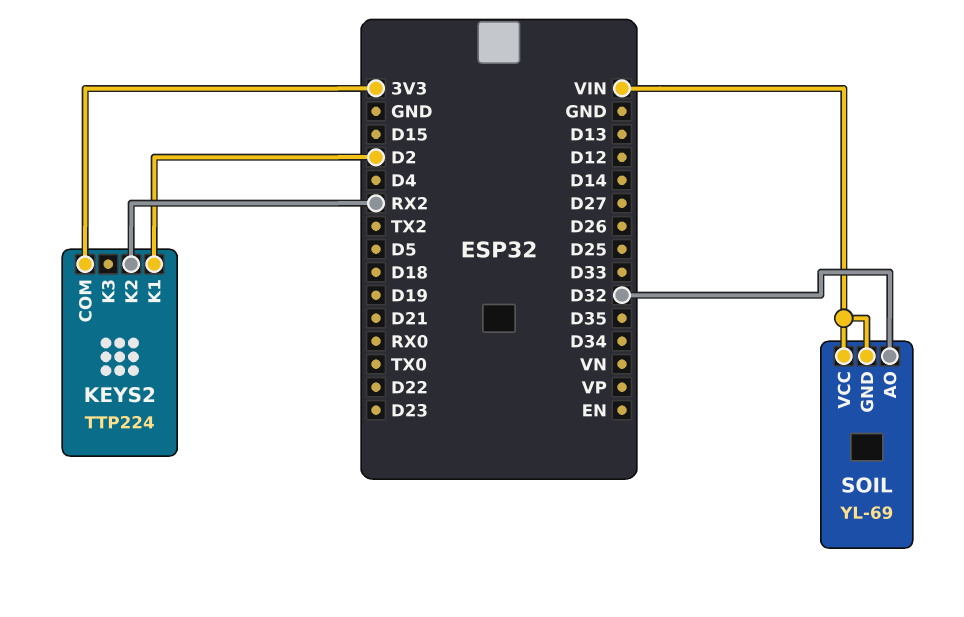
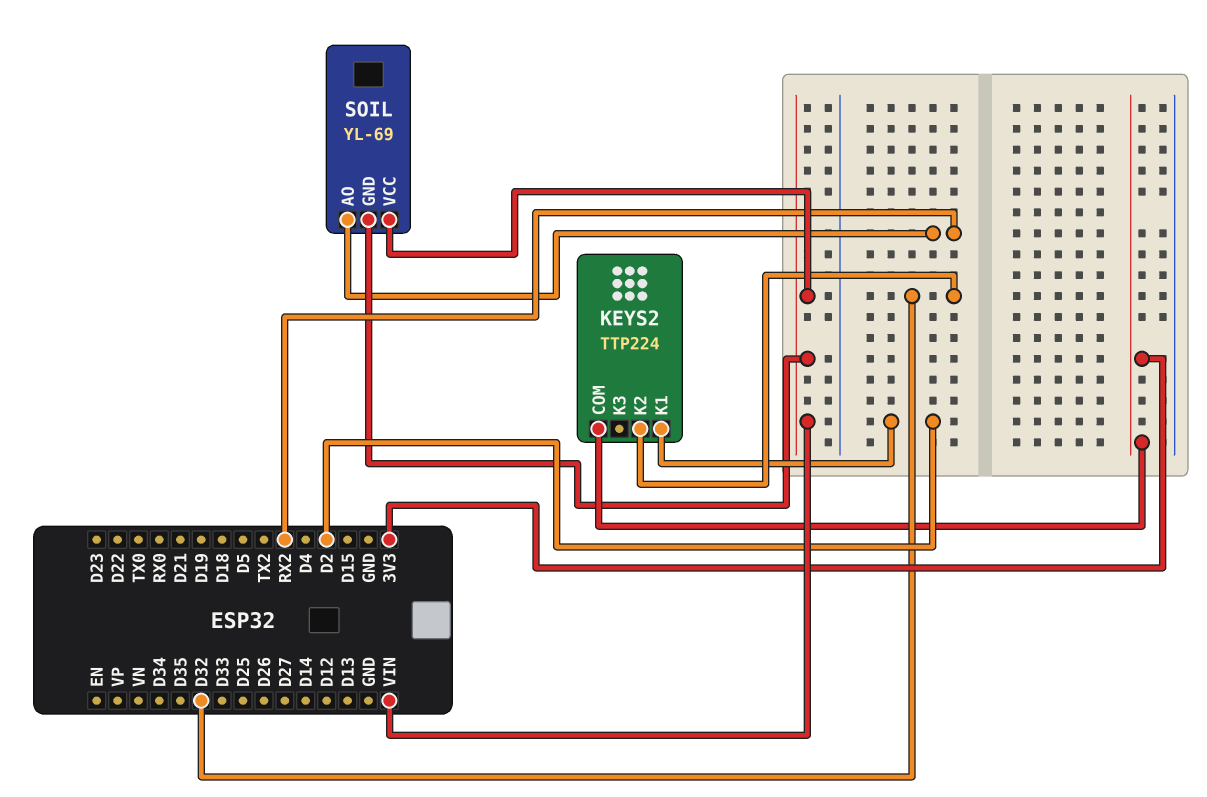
KEYS2 pin K2: RX2 -> D32
SOIL pin AO: D32 -> RX2

